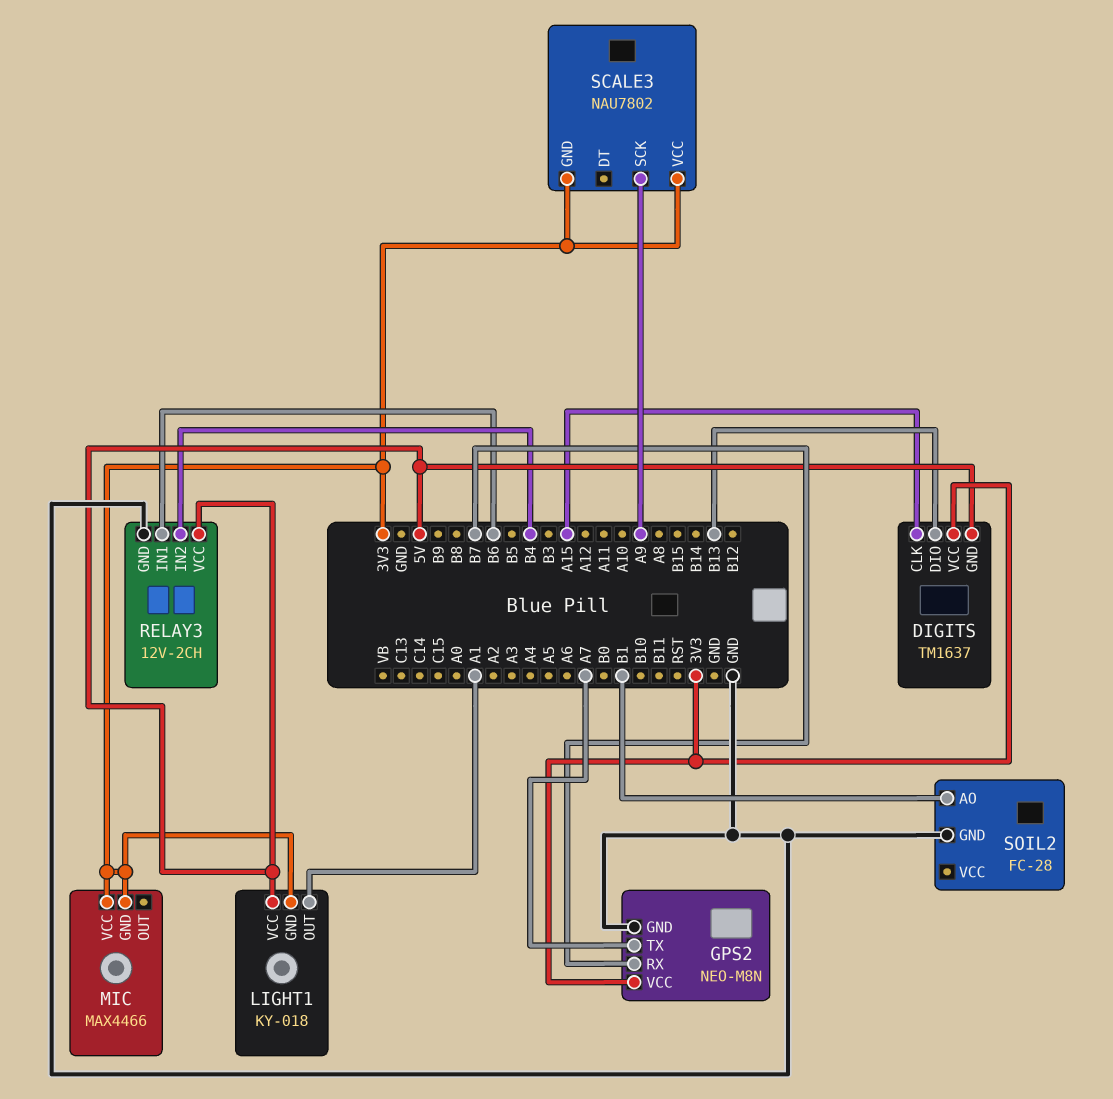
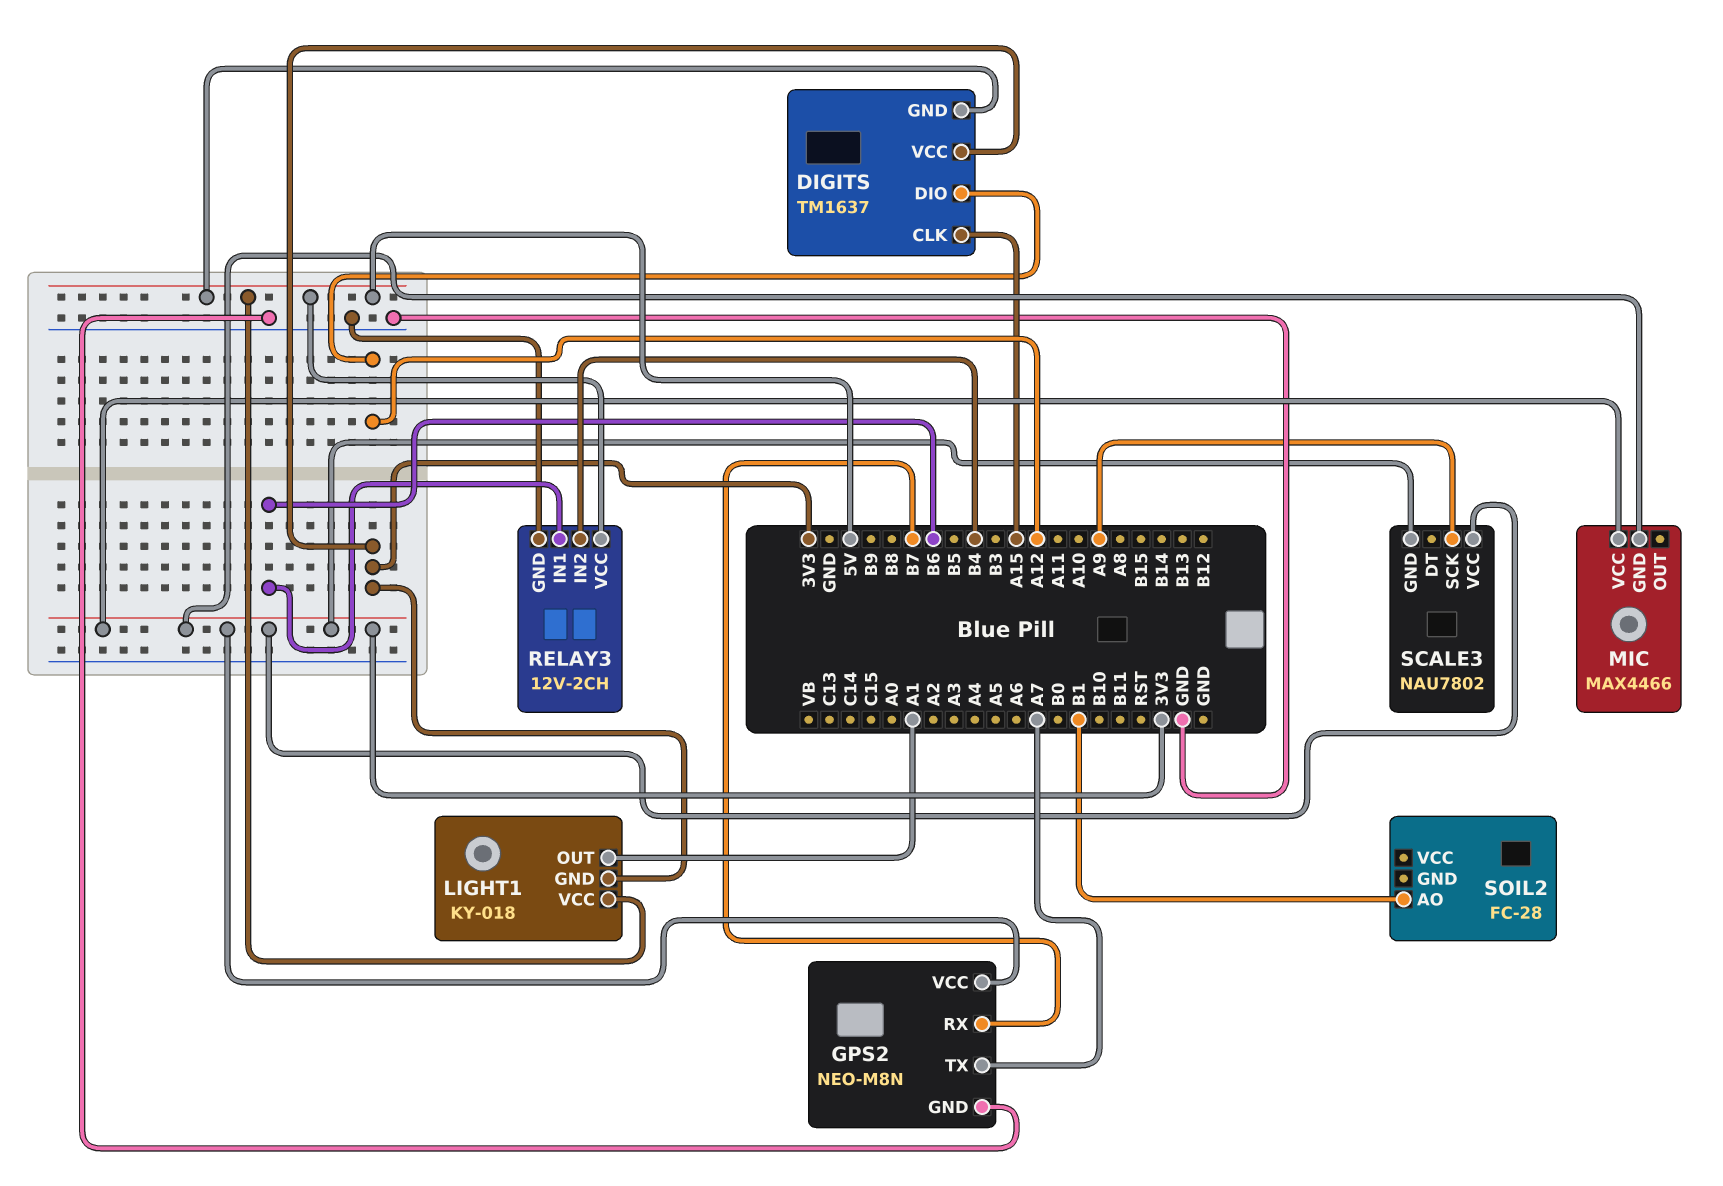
DIGITS pin DIO: B13 -> A12
SOIL2 pin GND: GND -> none

